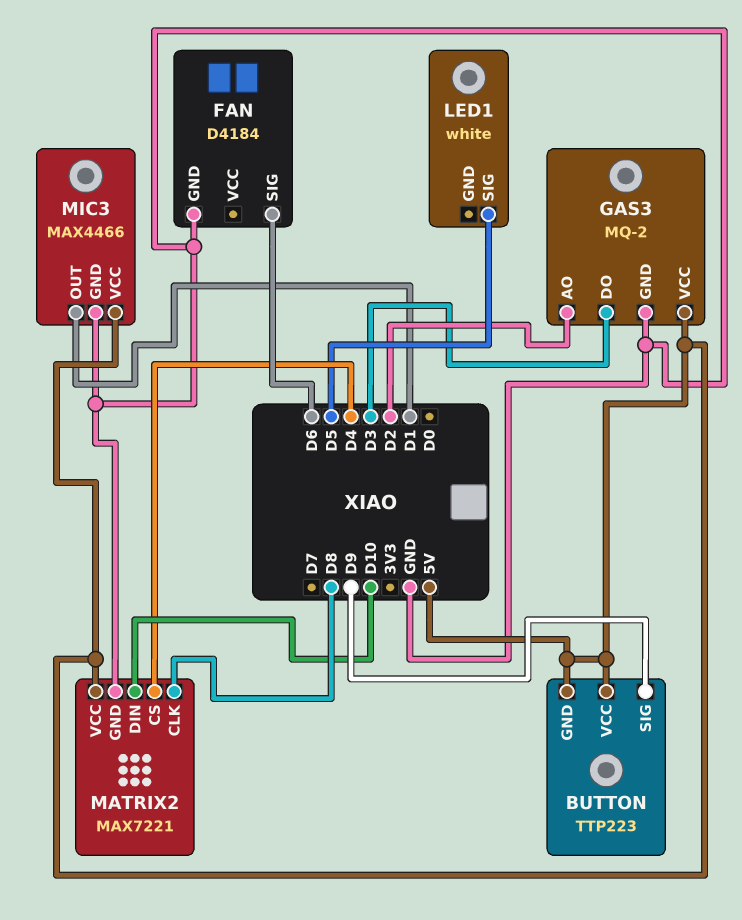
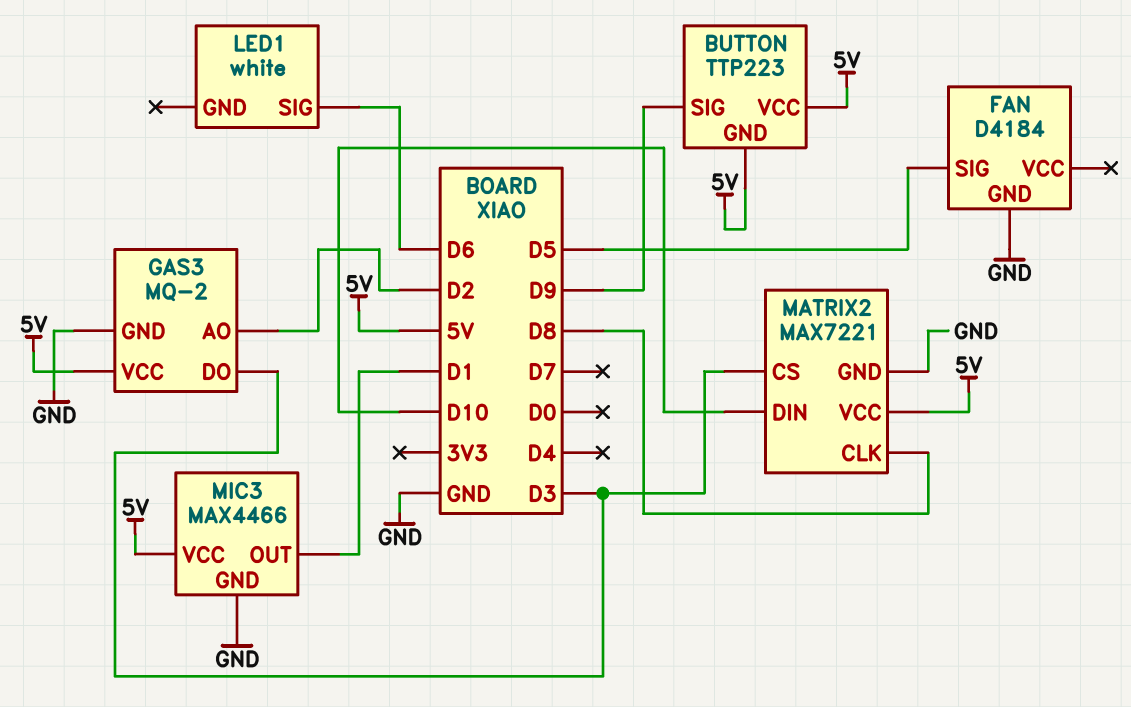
FAN pin SIG: D6 -> D5
LED1 pin SIG: D5 -> D6
MATRIX2 pin CS: D4 -> D3

